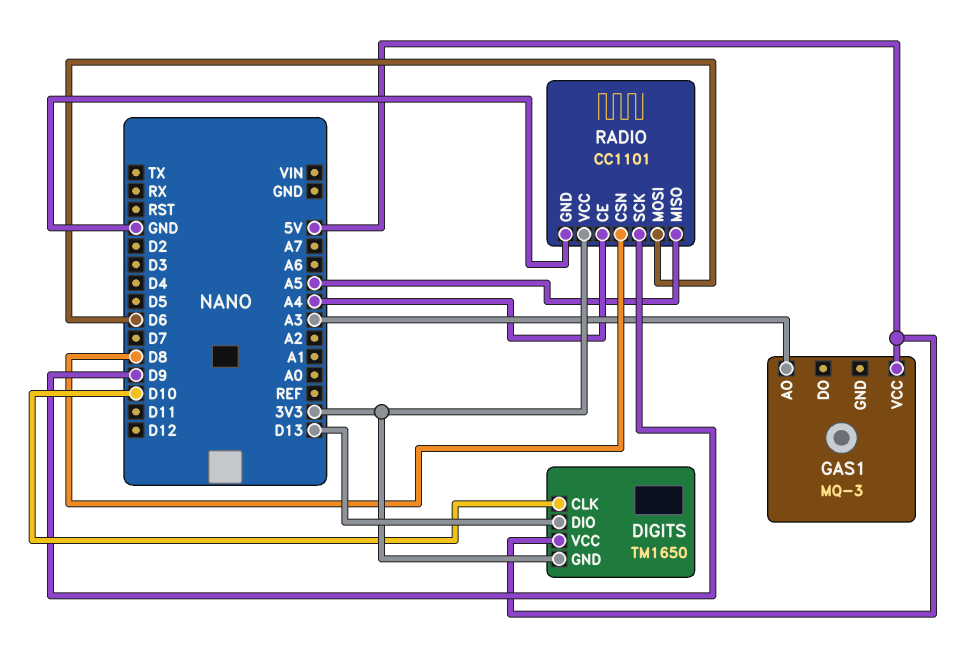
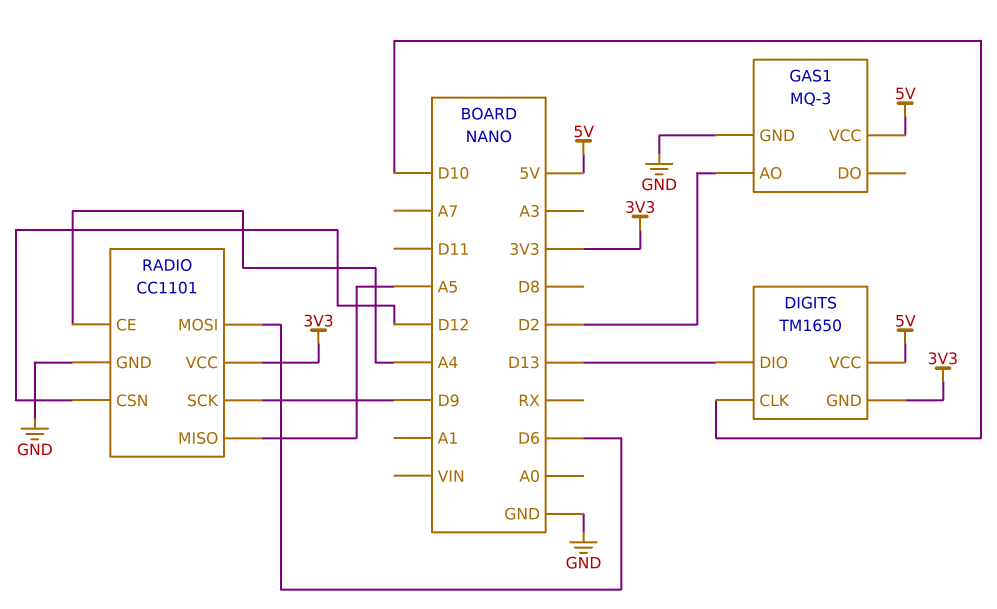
GAS1 pin AO: A3 -> D2
GAS1 pin GND: none -> GND
RADIO pin CSN: D8 -> D12

